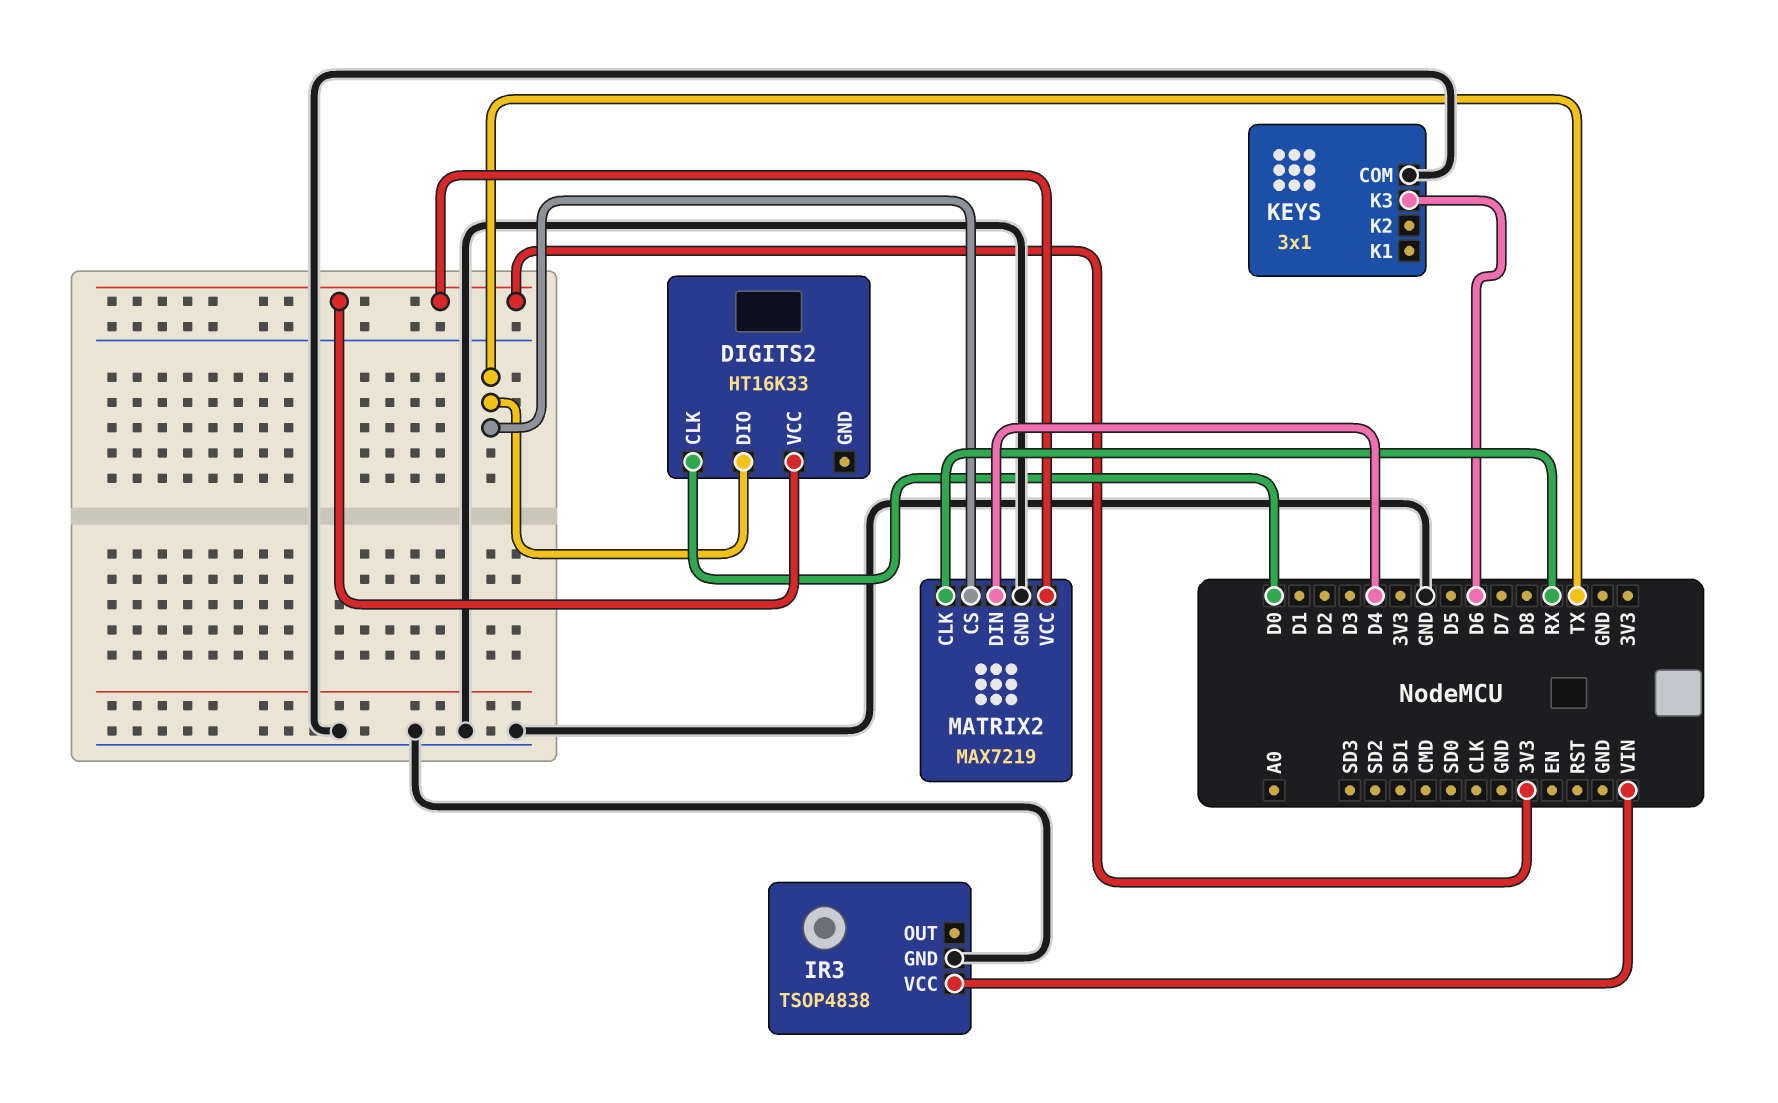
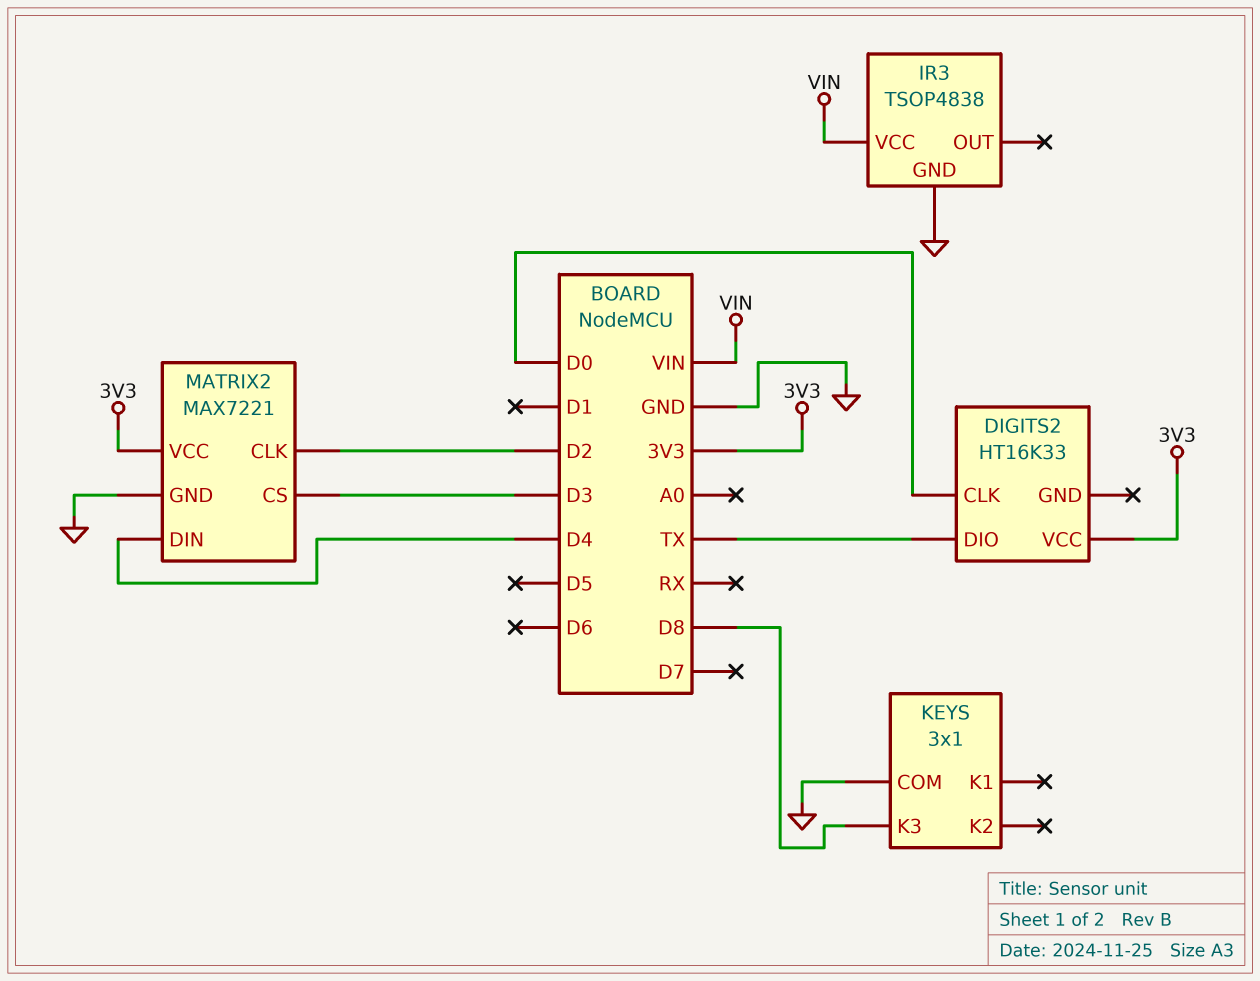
KEYS pin K3: D6 -> D8
MATRIX2: MAX7219 -> MAX7221
MATRIX2 pin CLK: RX -> D2
MATRIX2 pin CS: TX -> D3

